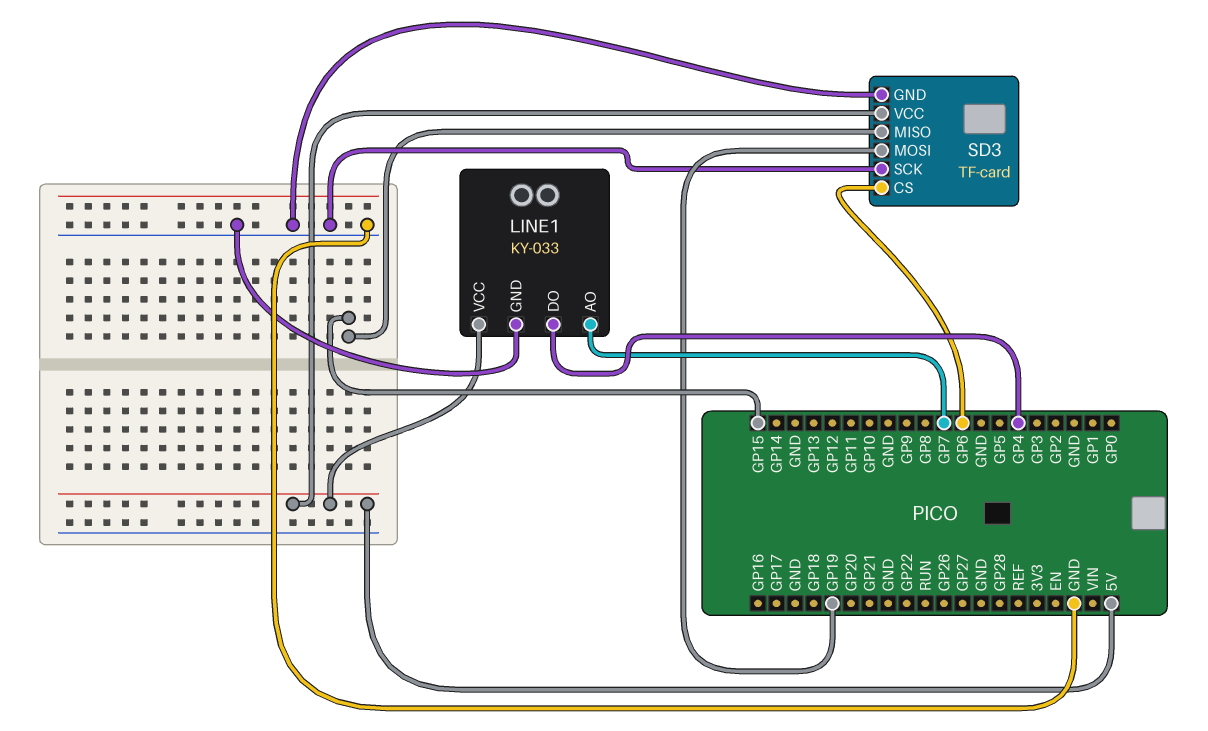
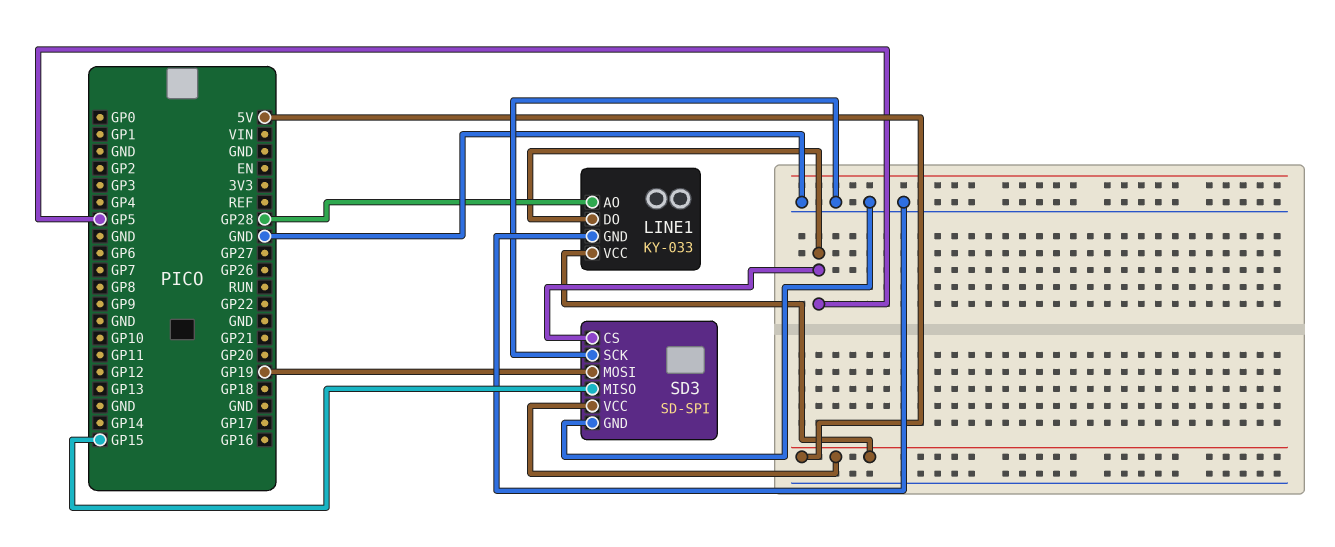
LINE1 pin AO: GP7 -> GP28
LINE1 pin DO: GP4 -> GP5
SD3: TF-card -> SD-SPI
SD3 pin CS: GP6 -> GP5

